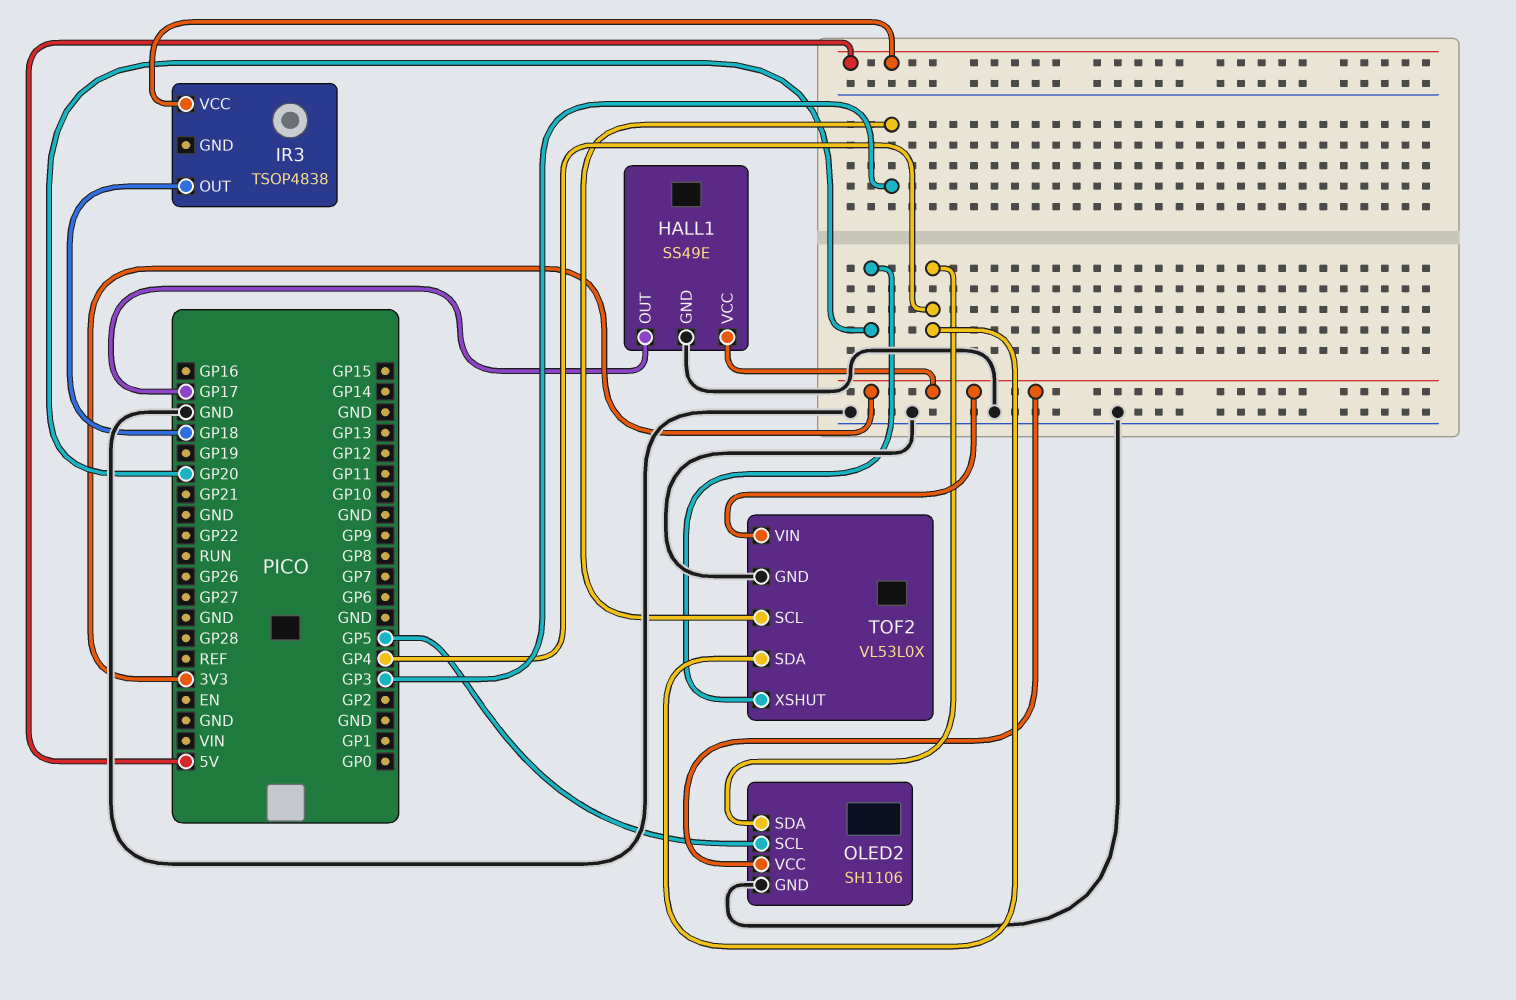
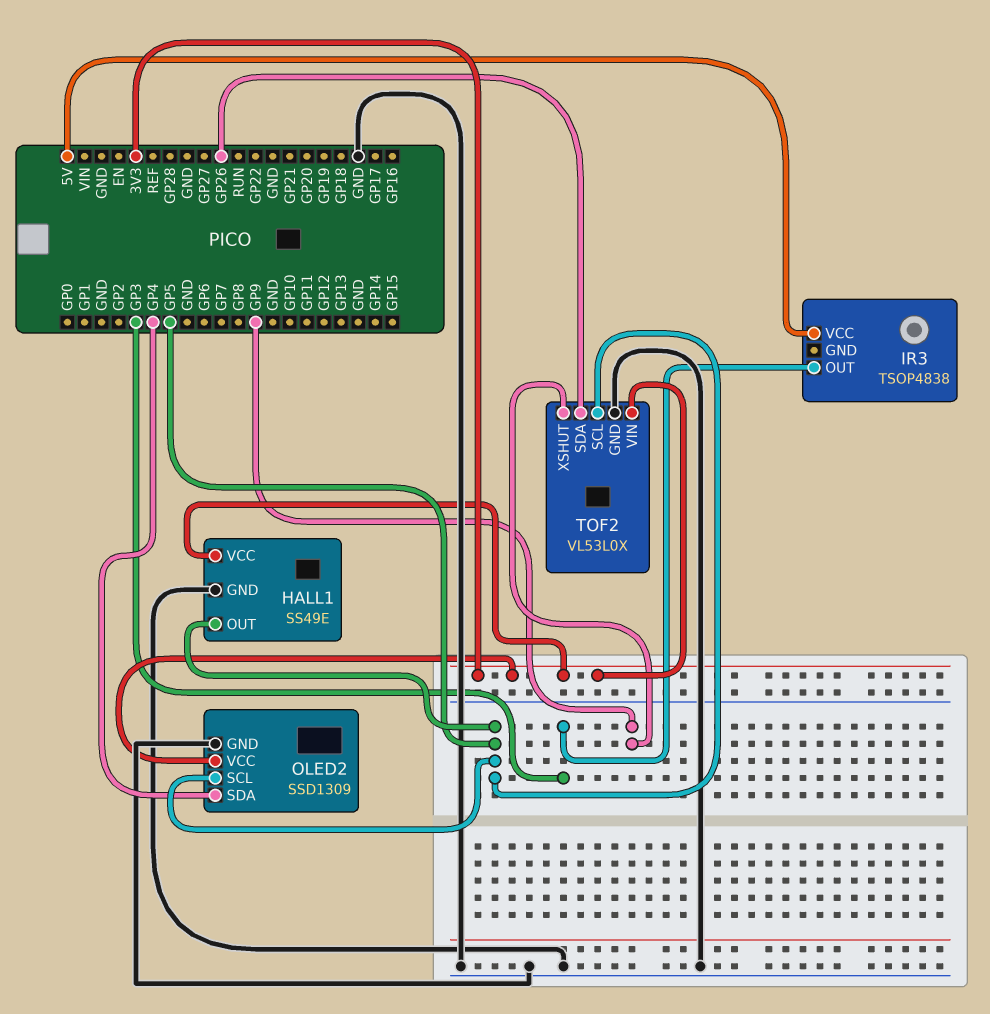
HALL1 pin OUT: GP17 -> GP5
IR3 pin OUT: GP18 -> GP3
OLED2: SH1106 -> SSD1309
TOF2 pin SCL: GP3 -> GP5
TOF2 pin SDA: GP4 -> GP26
TOF2 pin XSHUT: GP20 -> GP9

